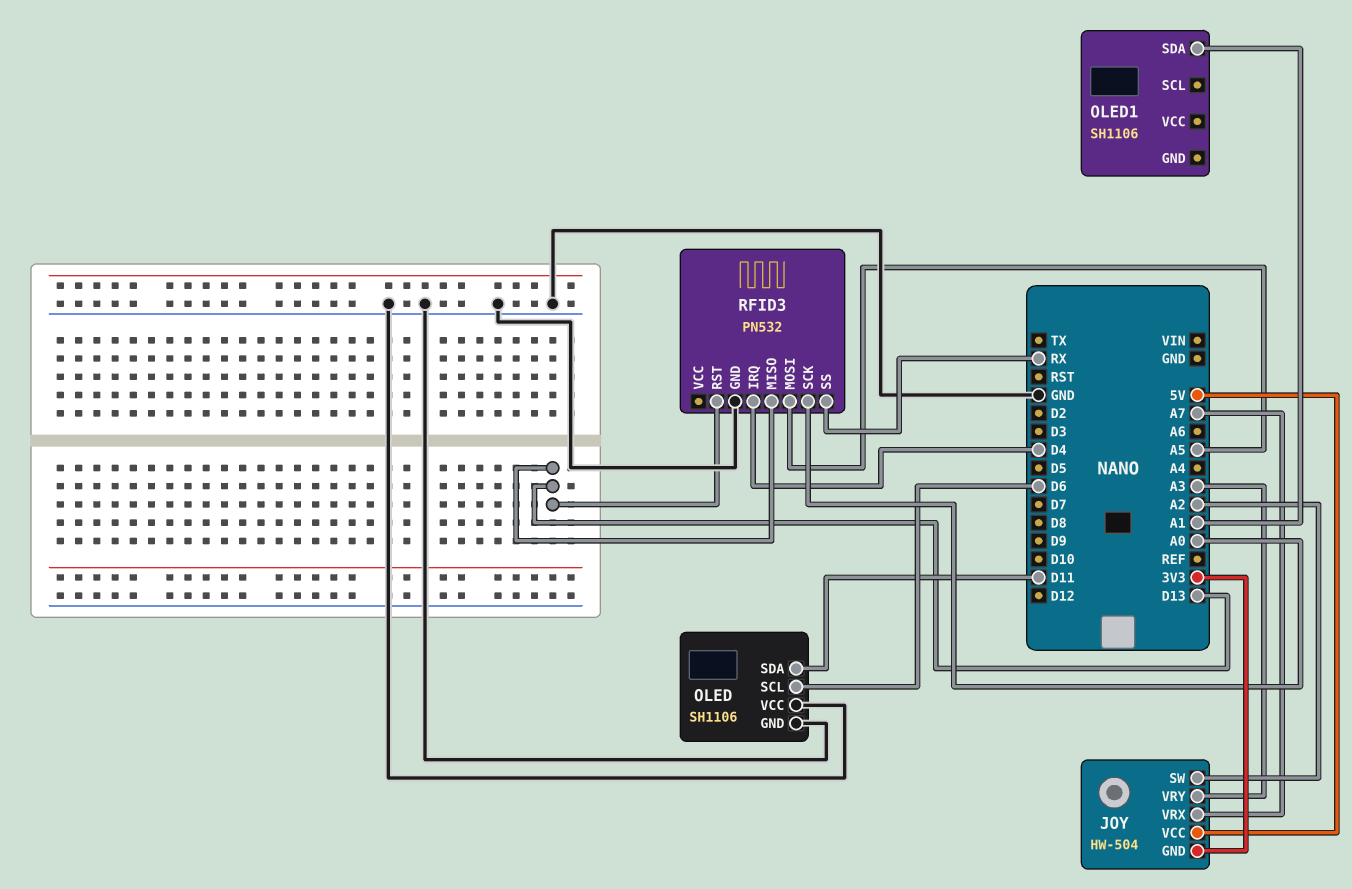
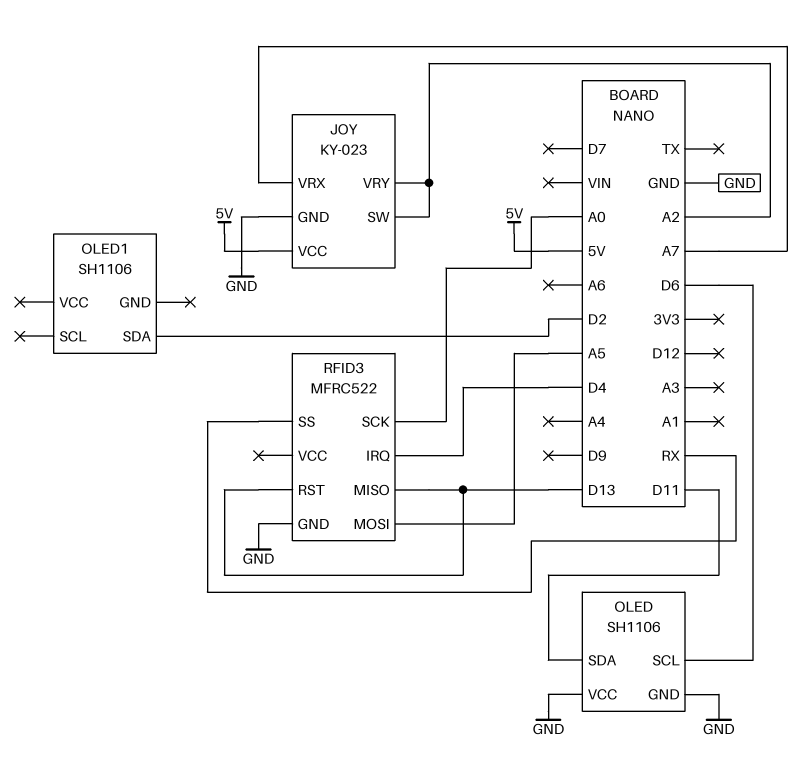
JOY: HW-504 -> KY-023
JOY pin GND: 3V3 -> GND
JOY pin VRY: A3 -> A2
OLED1 pin SDA: A1 -> D2
RFID3: PN532 -> MFRC522

